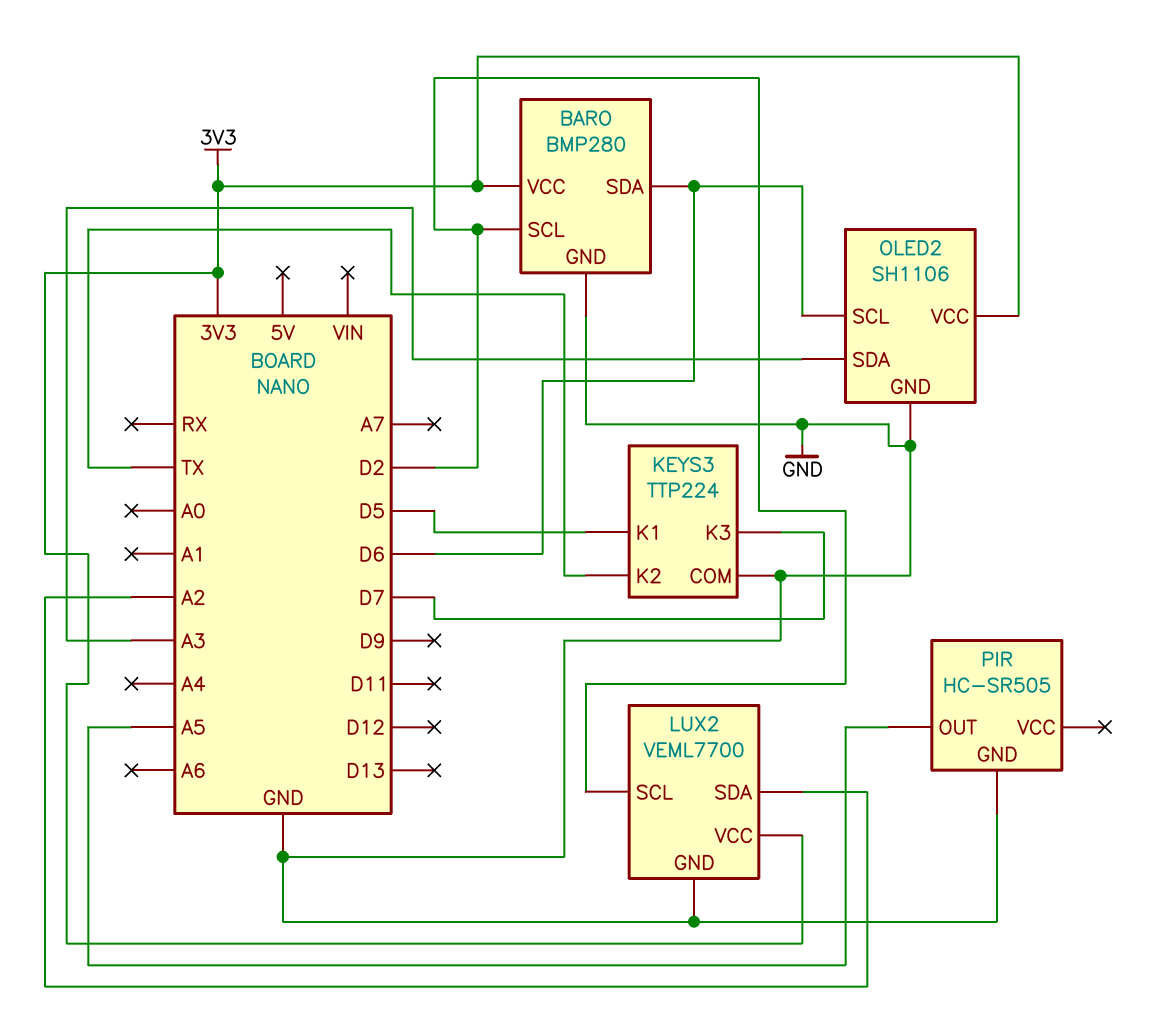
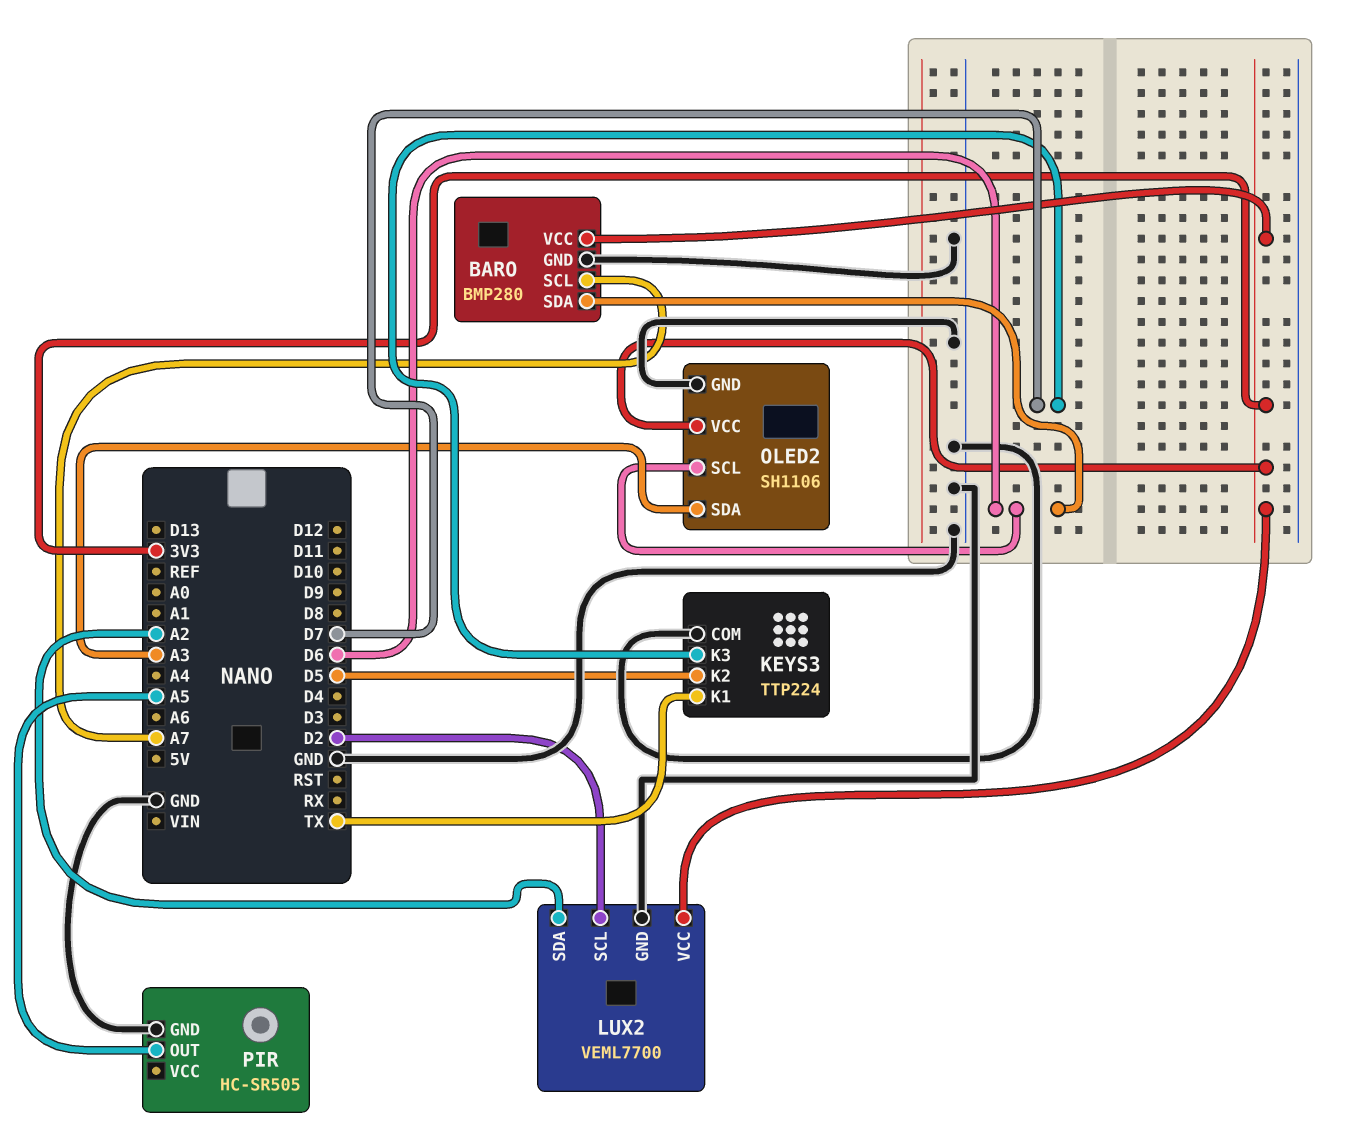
BARO pin SCL: D2 -> A7
KEYS3 pin K1: D5 -> TX
KEYS3 pin K2: TX -> D5

